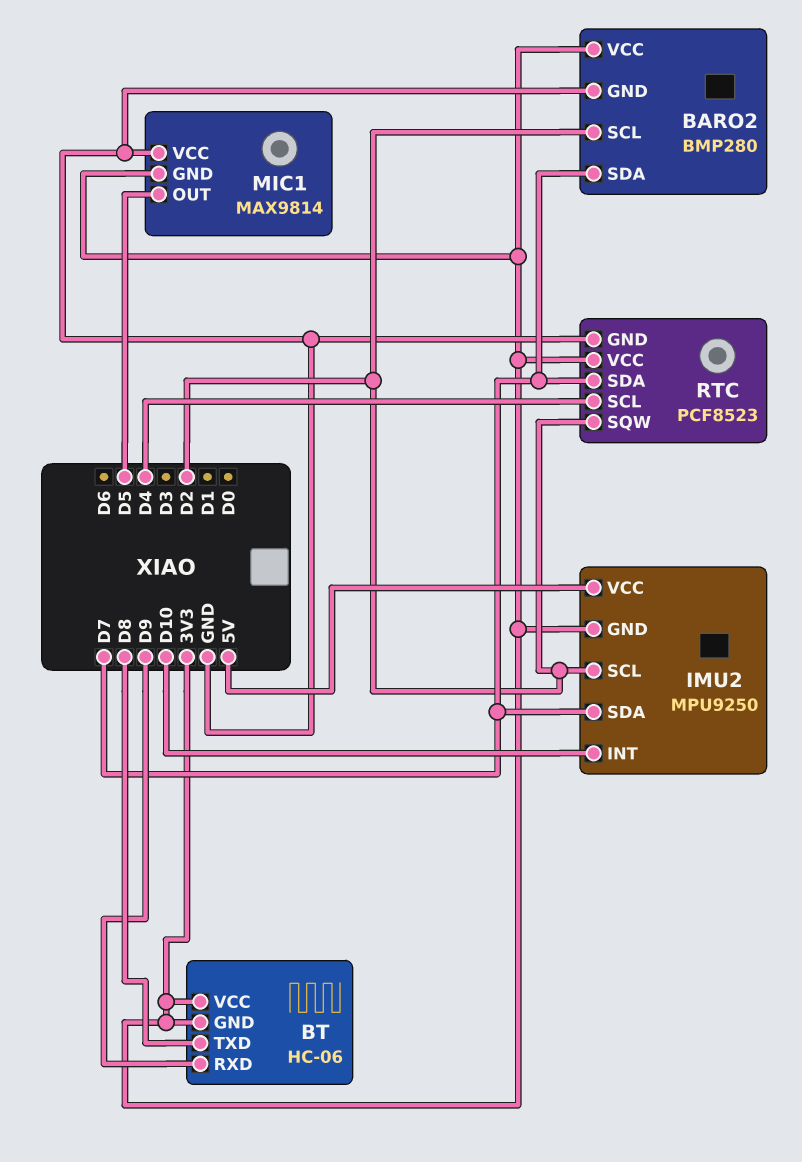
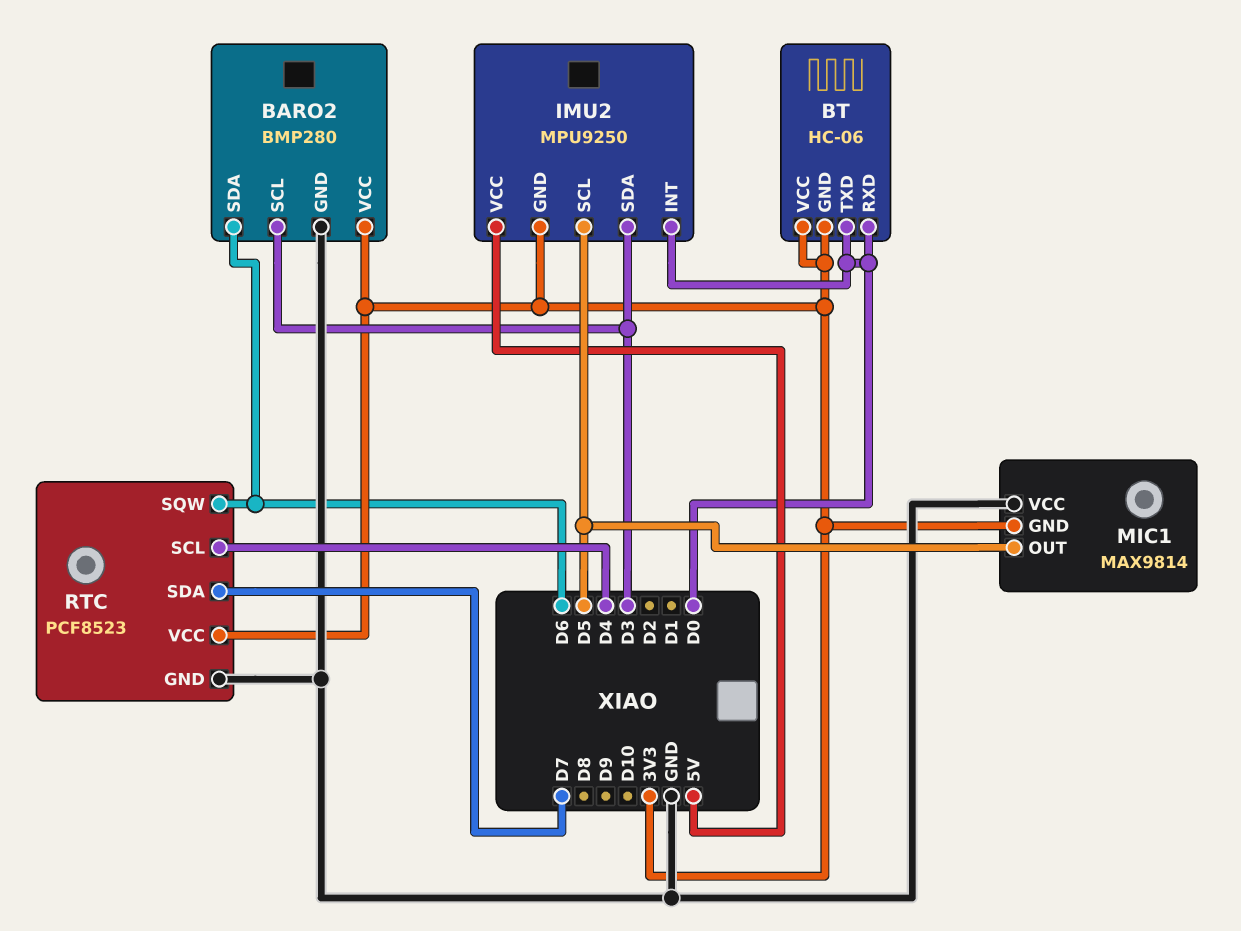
BARO2 pin SCL: D2 -> D3
BARO2 pin SDA: D7 -> D6
BT pin RXD: D9 -> D0
BT pin TXD: D8 -> D0
IMU2 pin INT: D10 -> D0
IMU2 pin SCL: D2 -> D5
IMU2 pin SDA: D7 -> D3
RTC pin SQW: D2 -> D6

